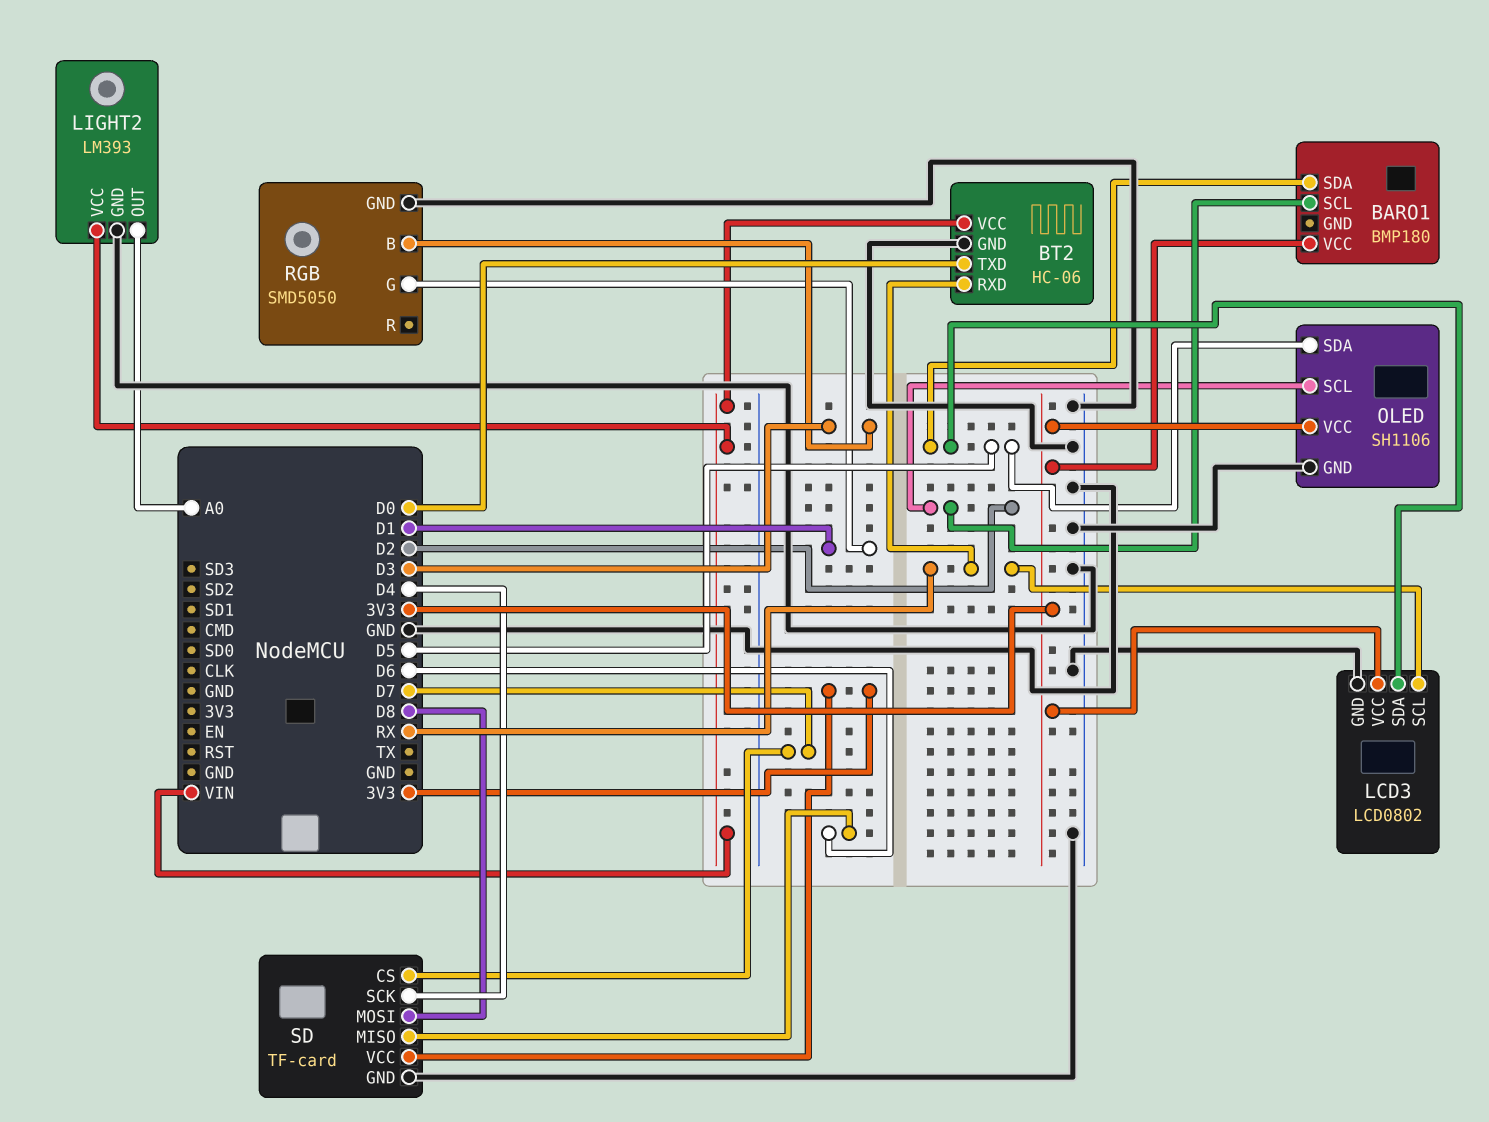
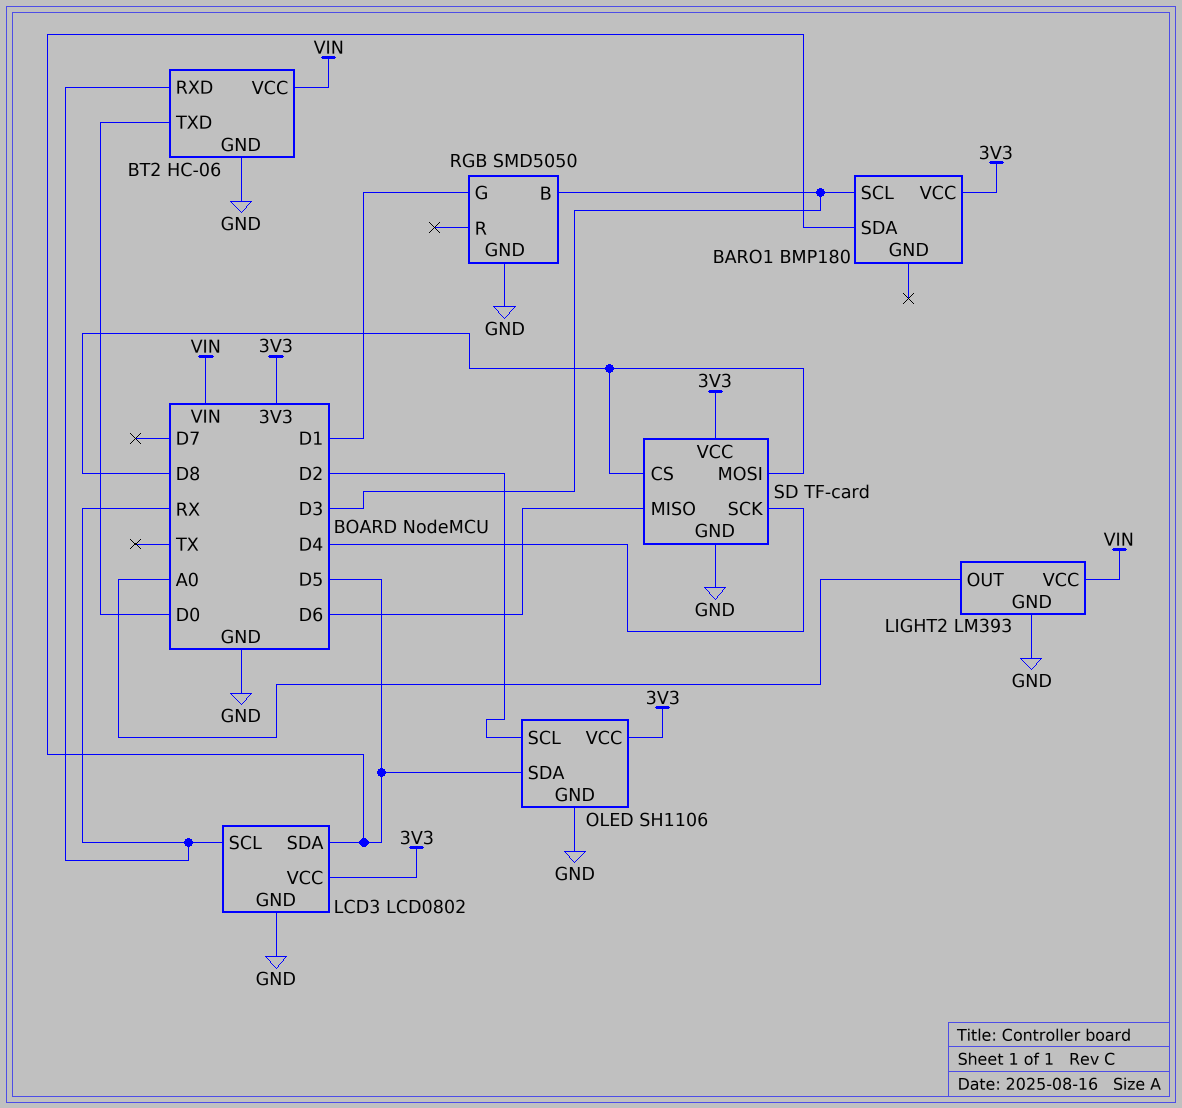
BARO1 pin SCL: D2 -> D3
SD pin CS: D7 -> D8

